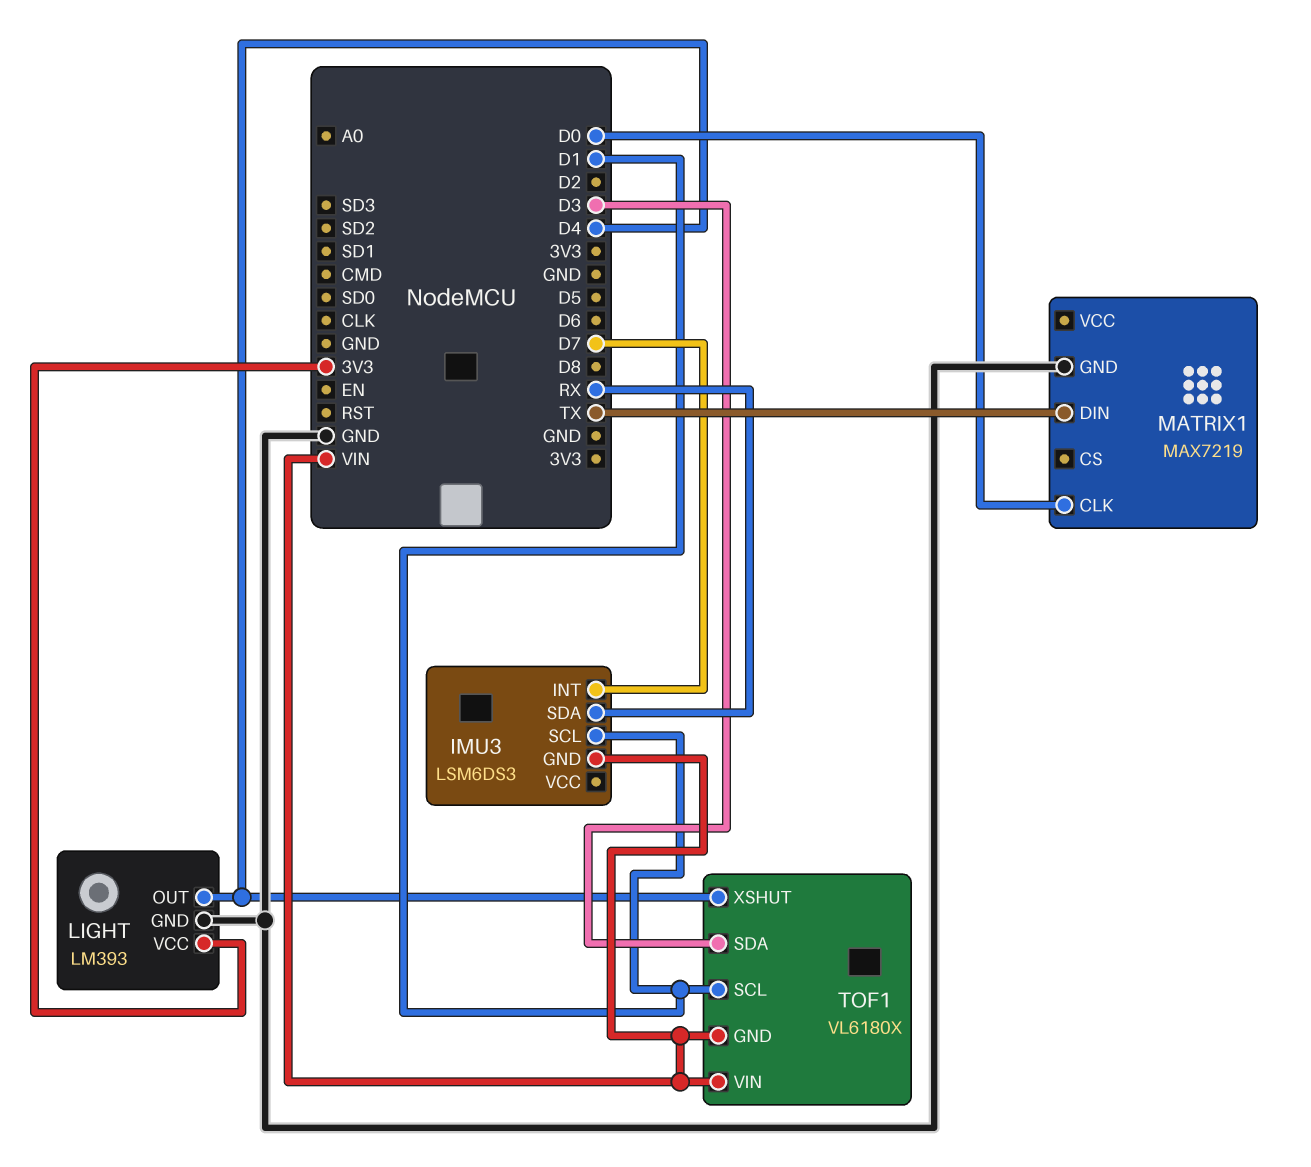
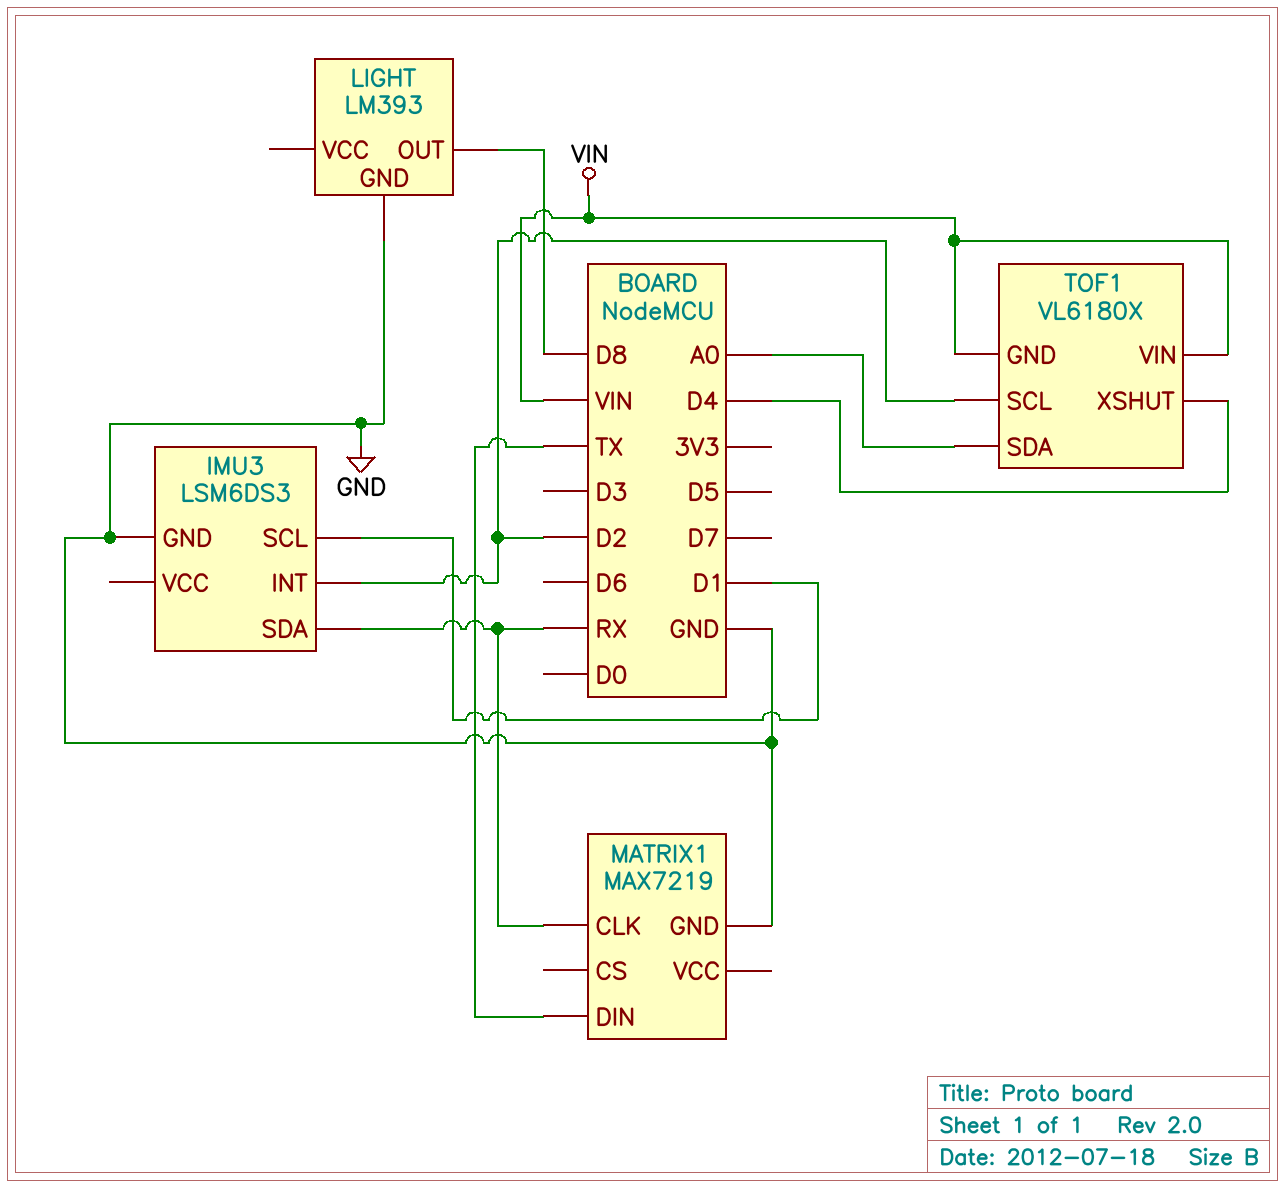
IMU3 pin GND: VIN -> GND
IMU3 pin INT: D7 -> D2
LIGHT pin OUT: D4 -> D8
LIGHT pin VCC: 3V3 -> none
MATRIX1 pin CLK: D0 -> RX
TOF1 pin SCL: D1 -> D2
TOF1 pin SDA: D3 -> A0

